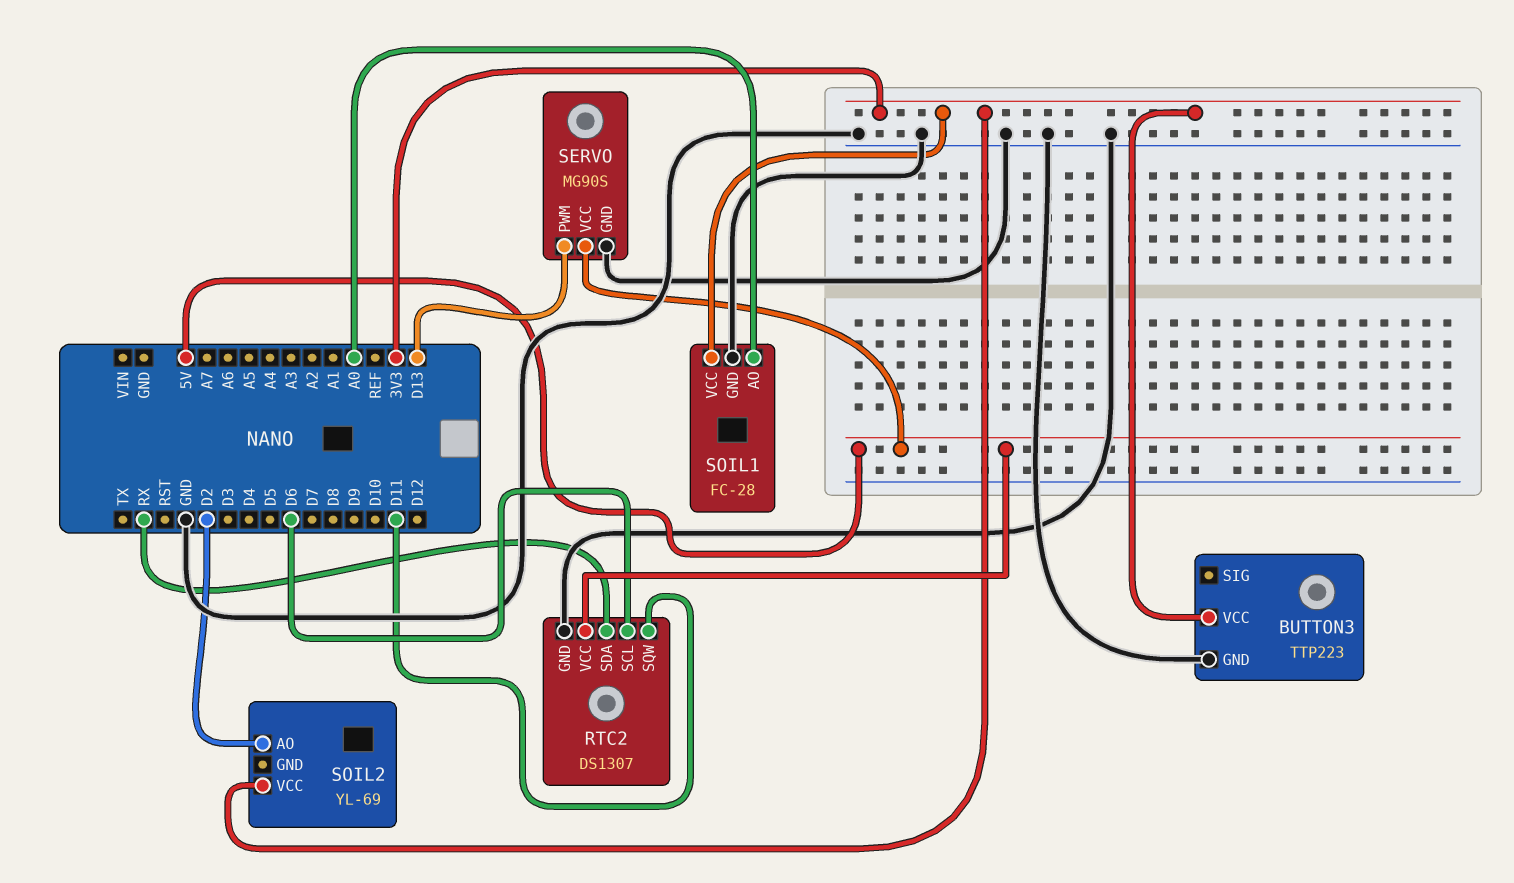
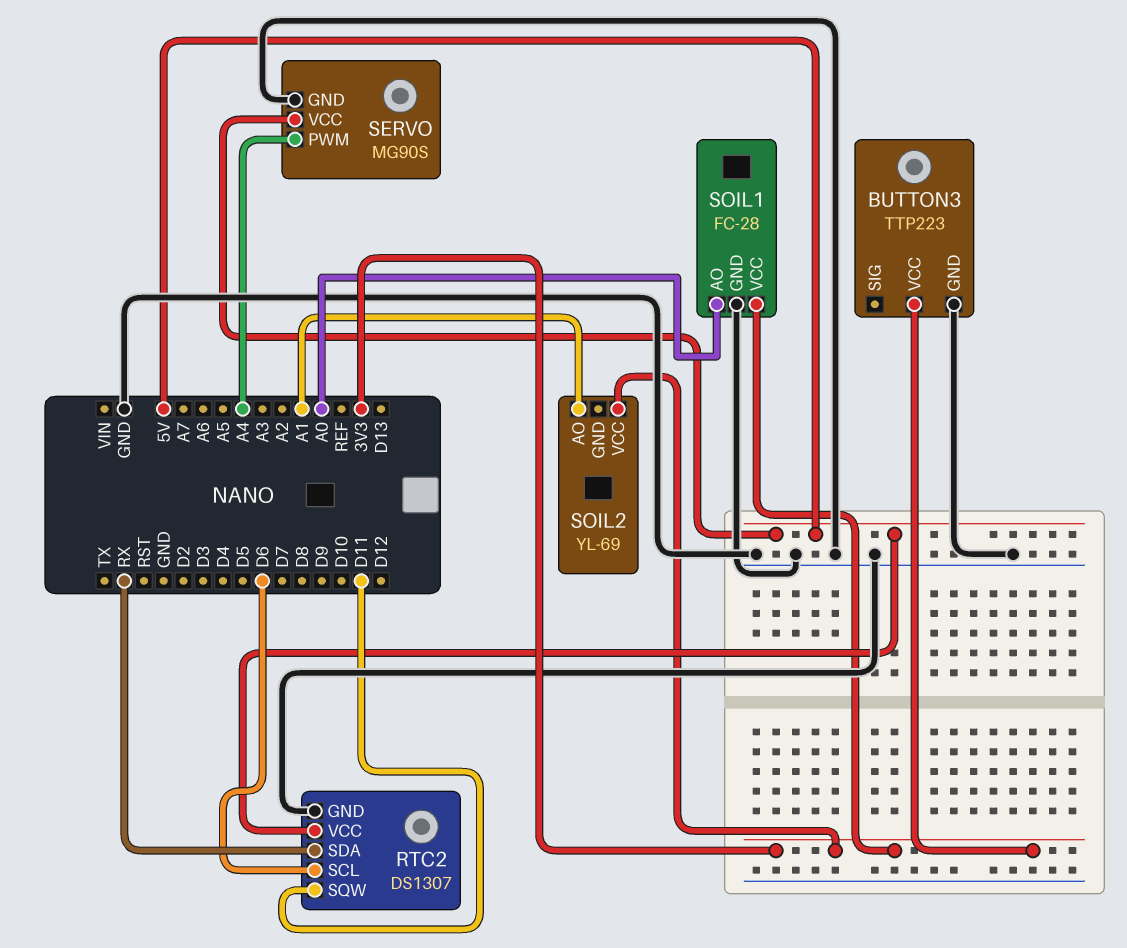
SERVO pin PWM: D13 -> A4
SOIL2 pin AO: D2 -> A1

